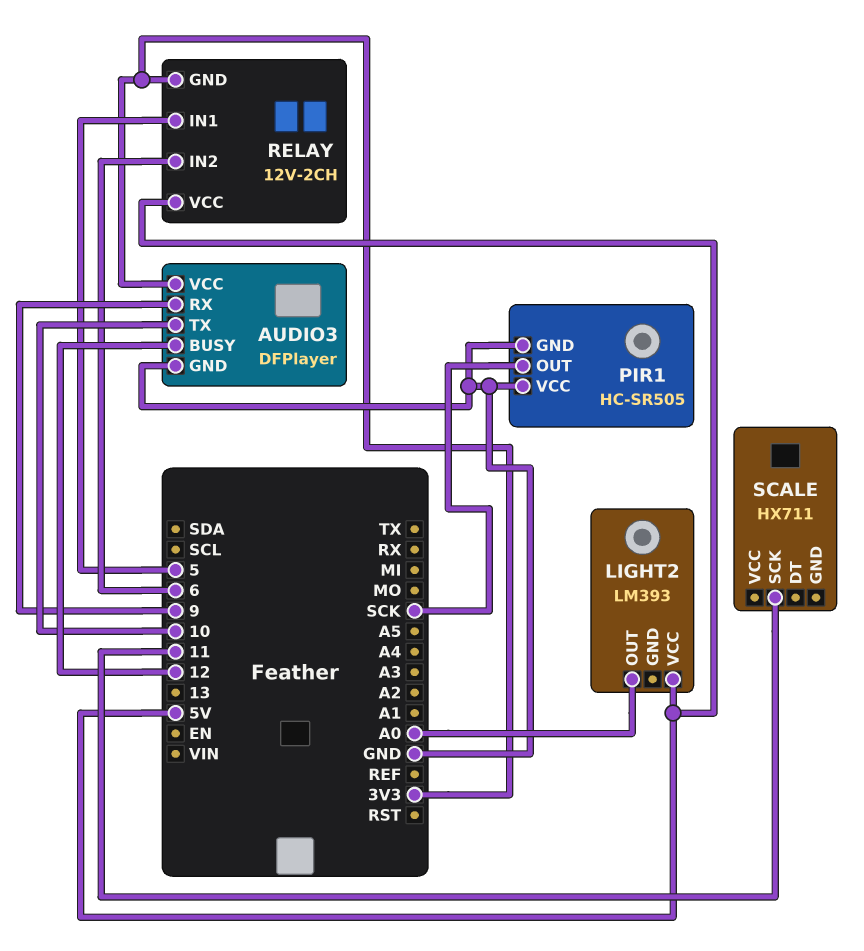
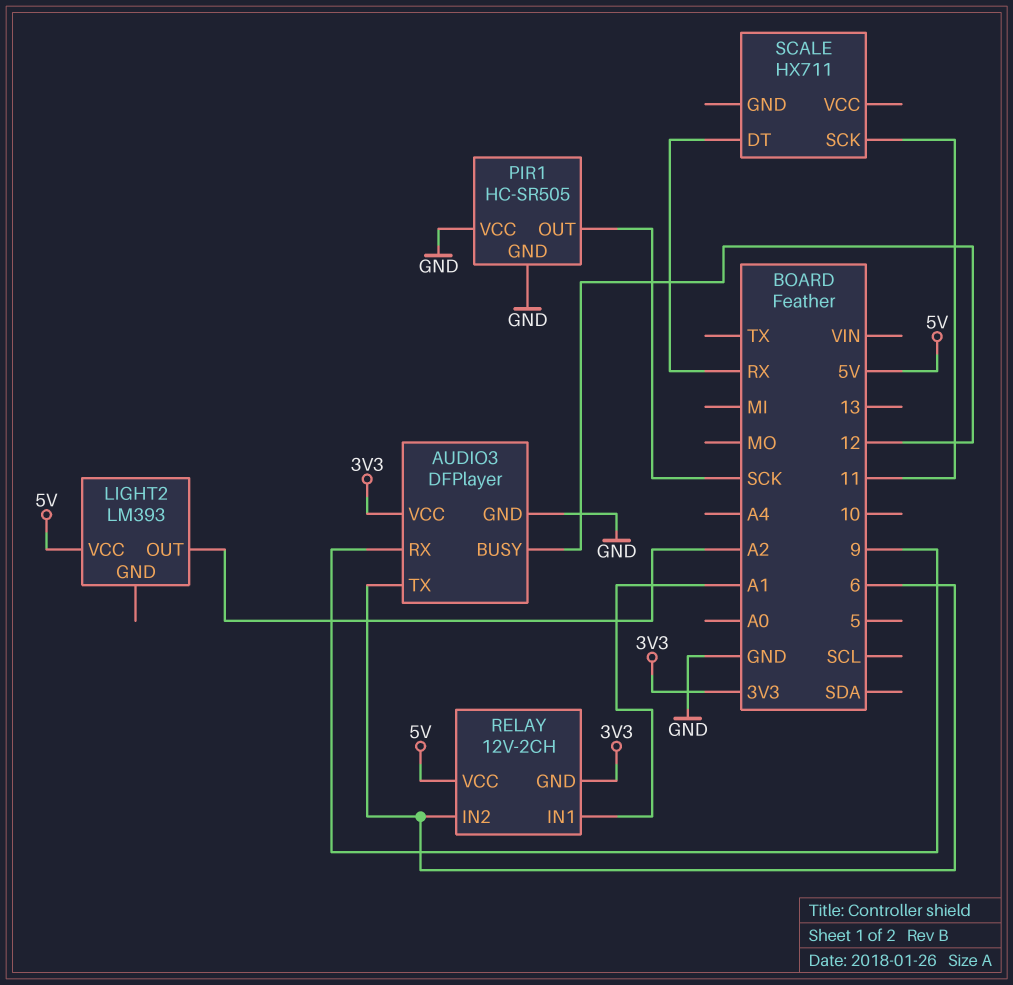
AUDIO3 pin TX: 10 -> 6
LIGHT2 pin OUT: A0 -> A2
RELAY pin IN1: 5 -> A1
SCALE pin DT: none -> RX

